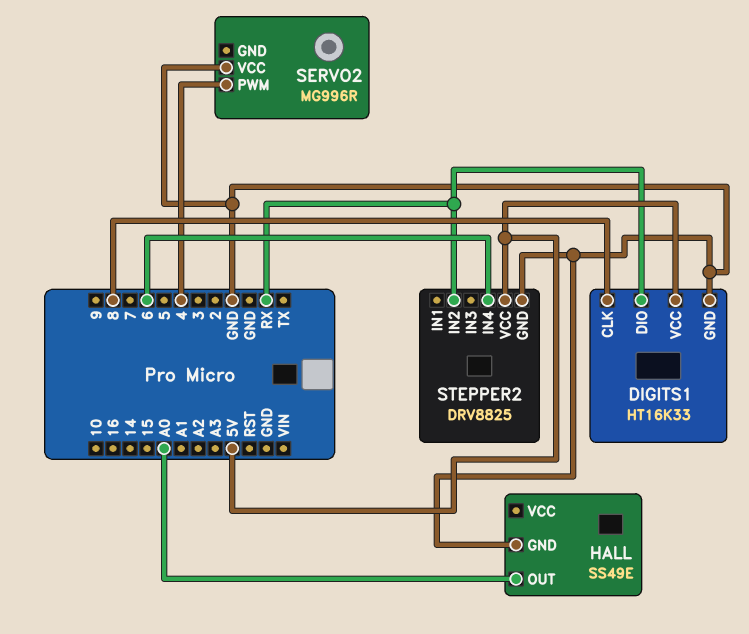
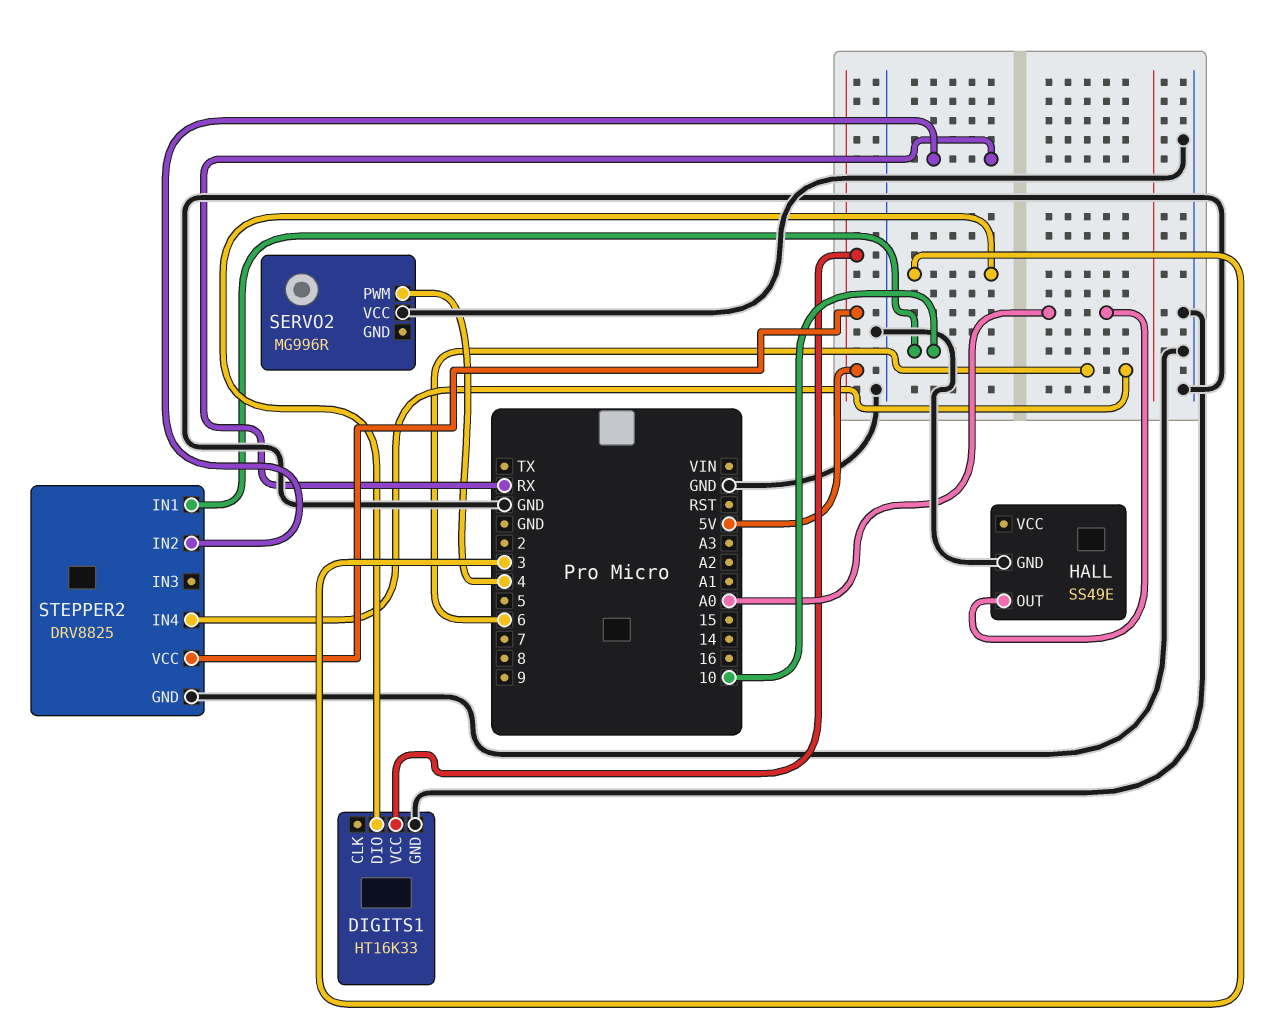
DIGITS1 pin CLK: 8 -> none
DIGITS1 pin DIO: RX -> 3
STEPPER2 pin IN1: none -> 10

